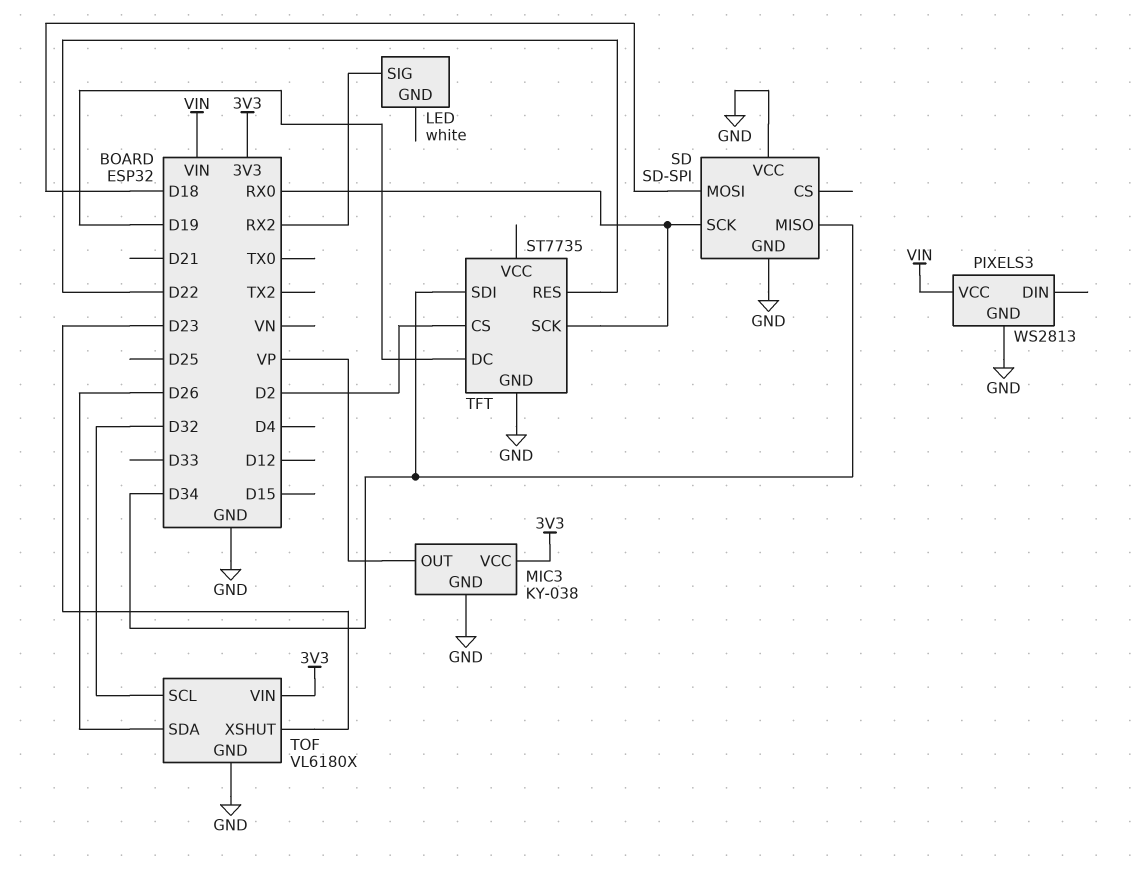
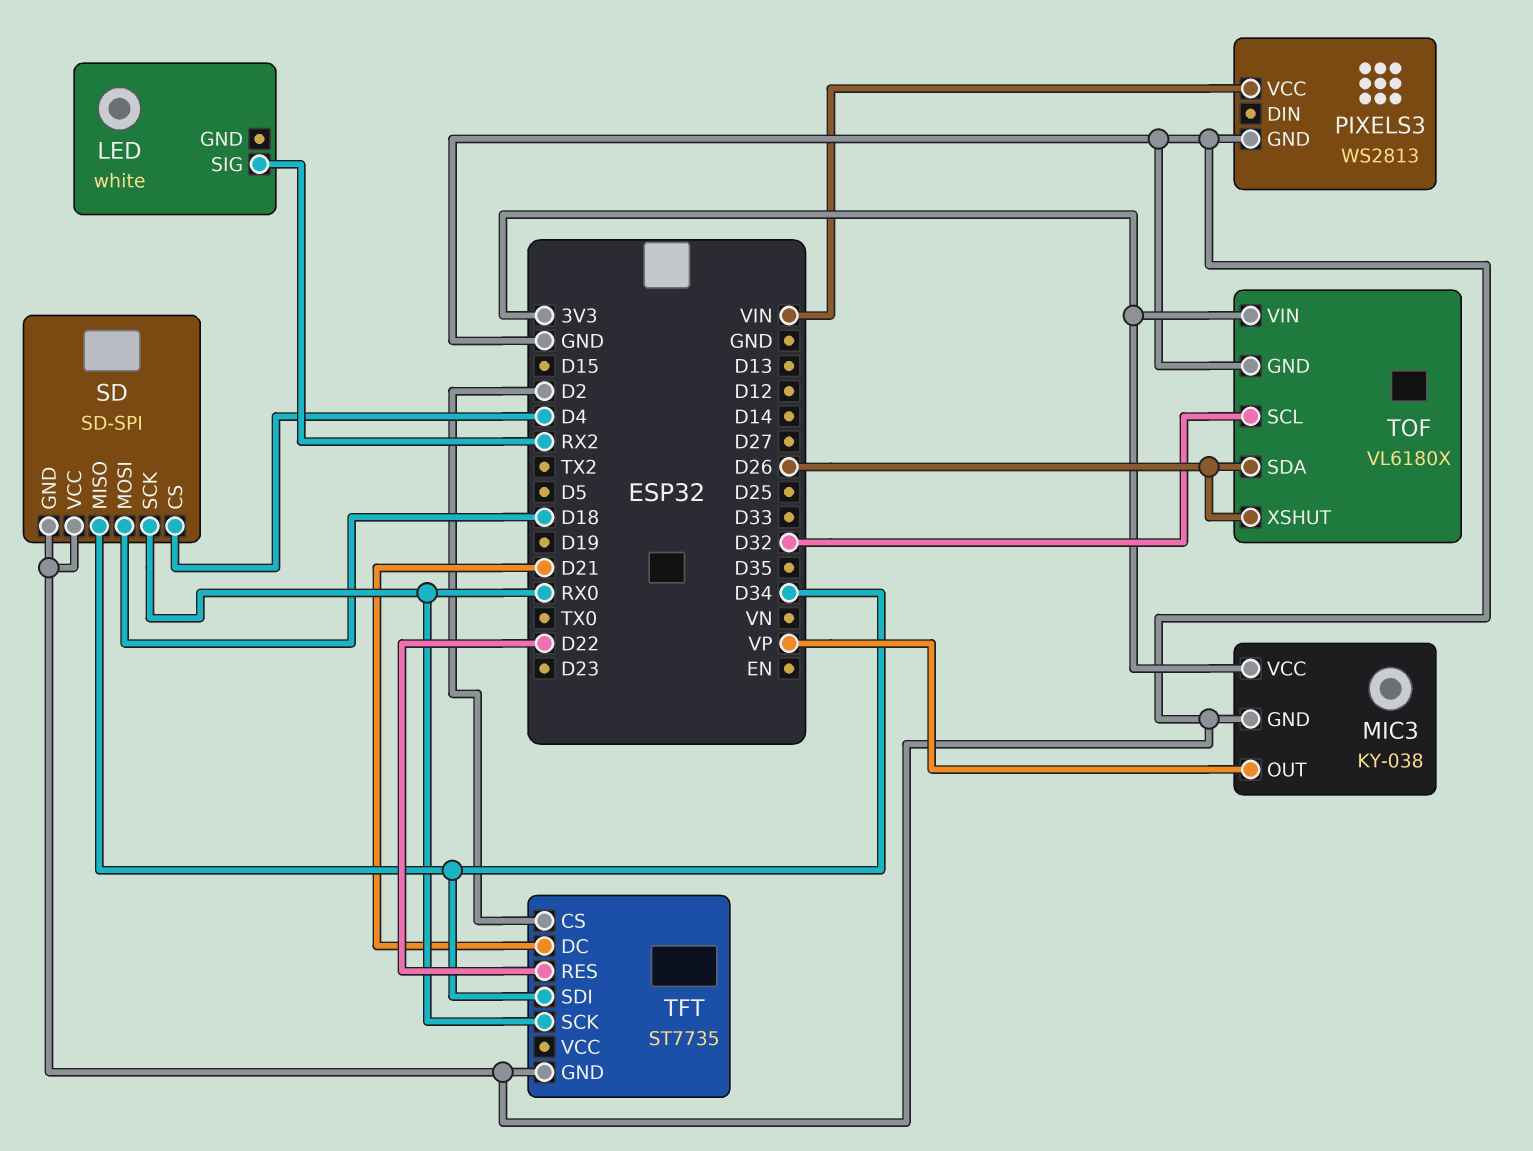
SD pin CS: none -> D4
TFT pin DC: D19 -> D21
TOF pin XSHUT: D23 -> D26

